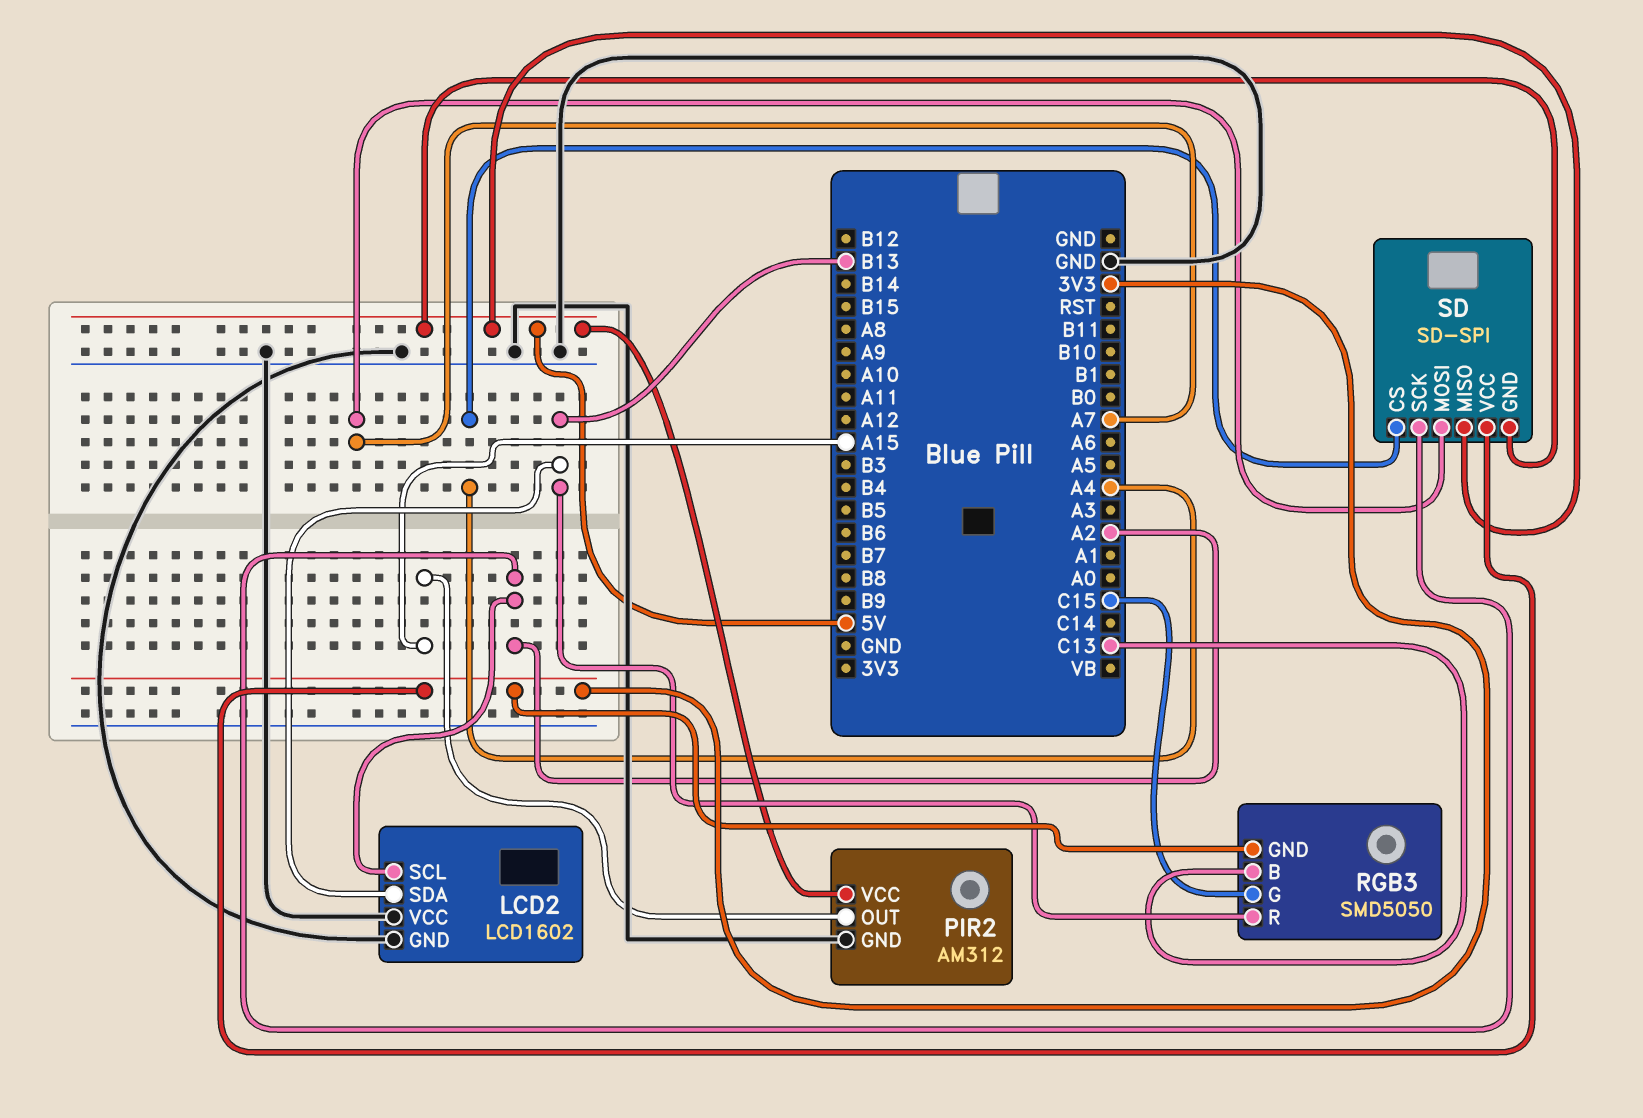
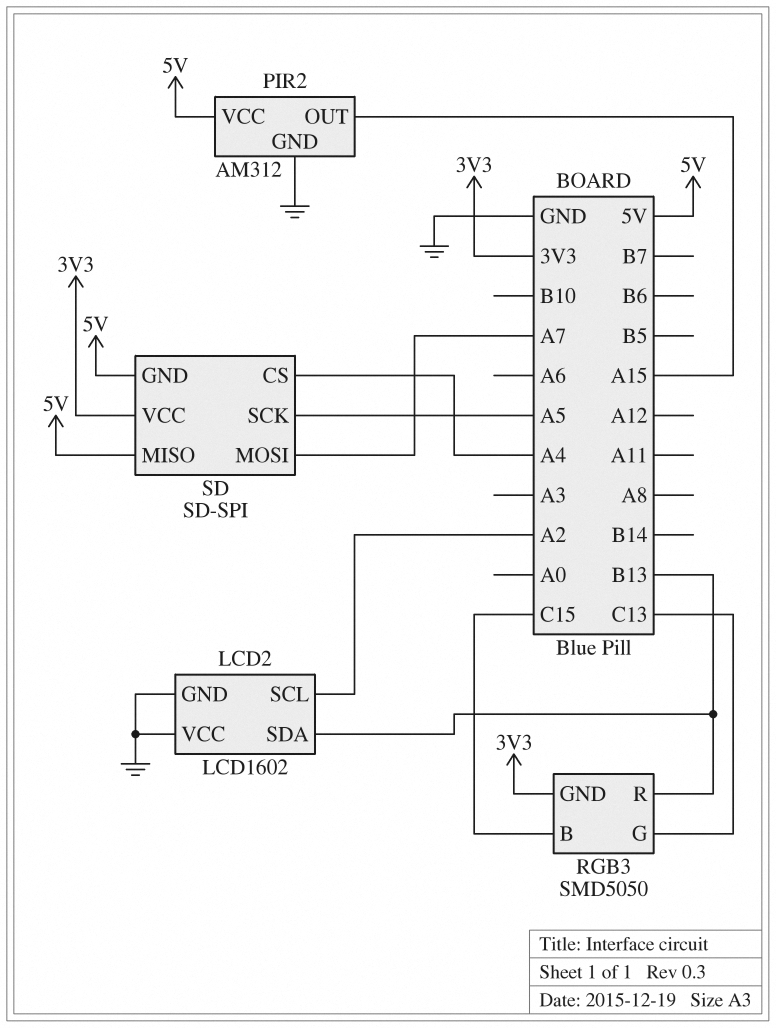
RGB3 pin B: C13 -> C15
RGB3 pin G: C15 -> C13
SD pin SCK: A2 -> A5

